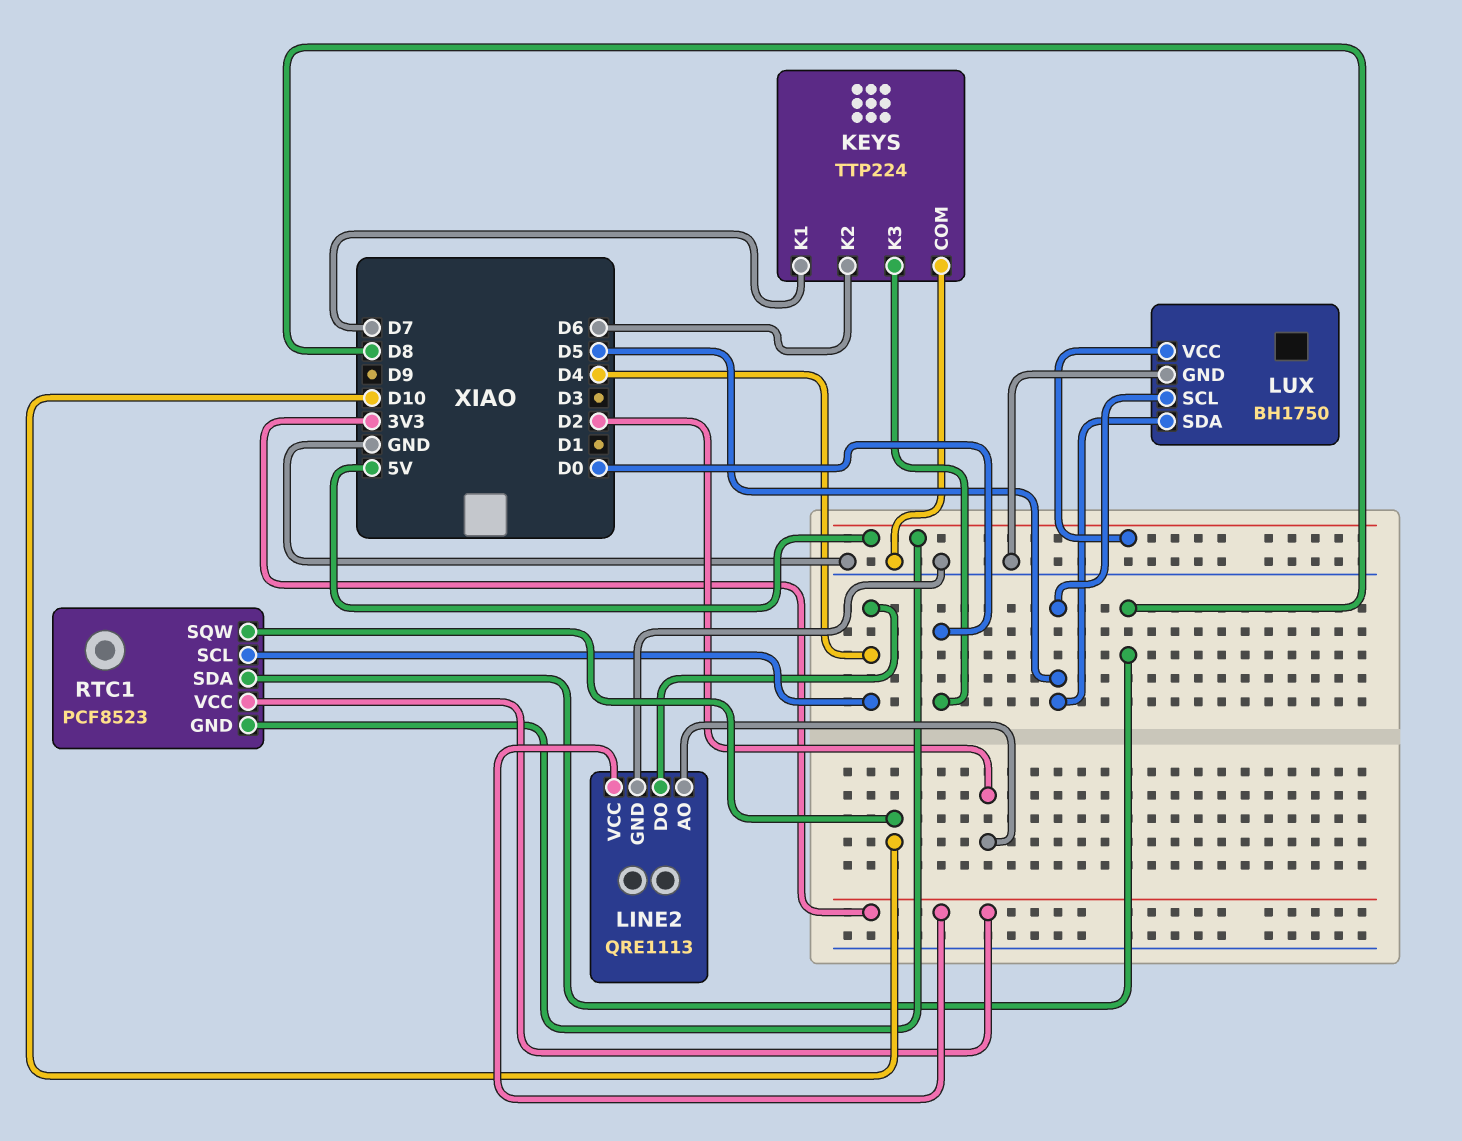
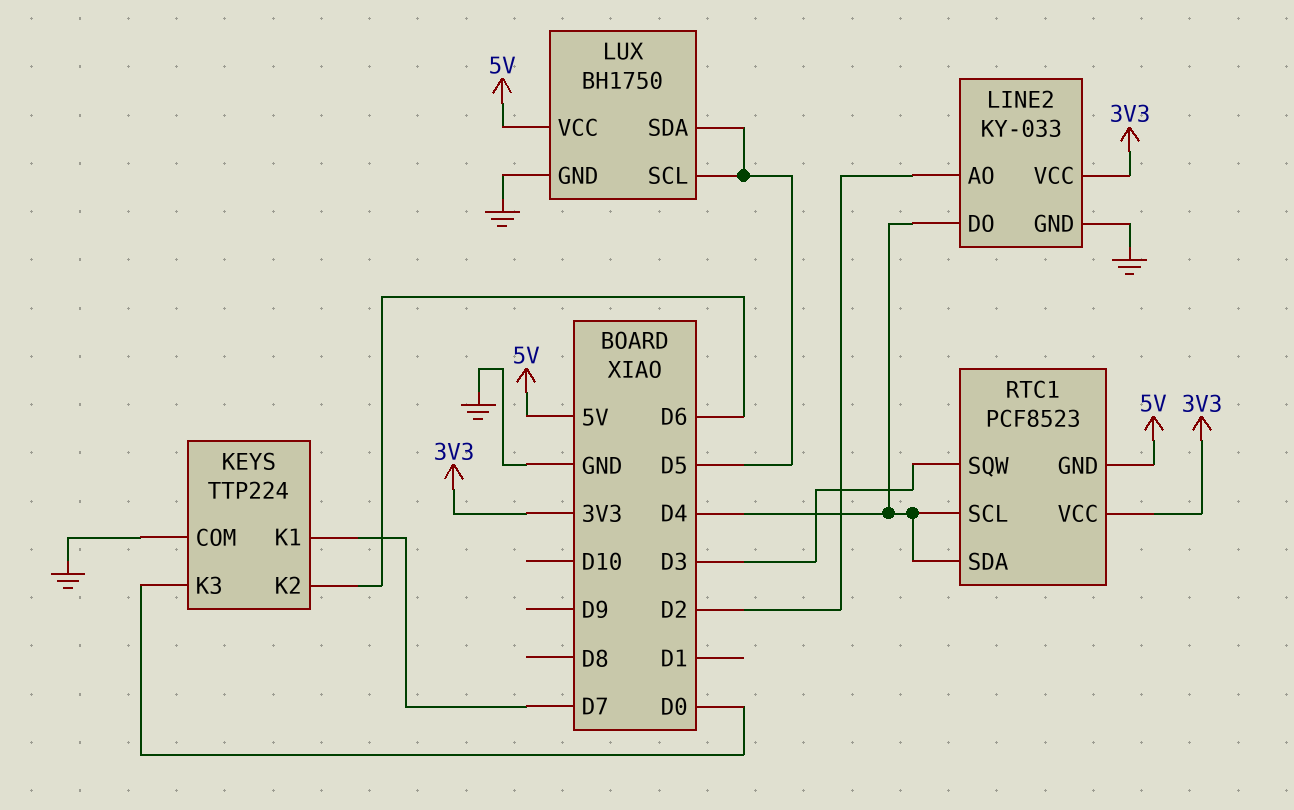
LINE2: QRE1113 -> KY-033
RTC1 pin SDA: D8 -> D4
RTC1 pin SQW: D10 -> D3

